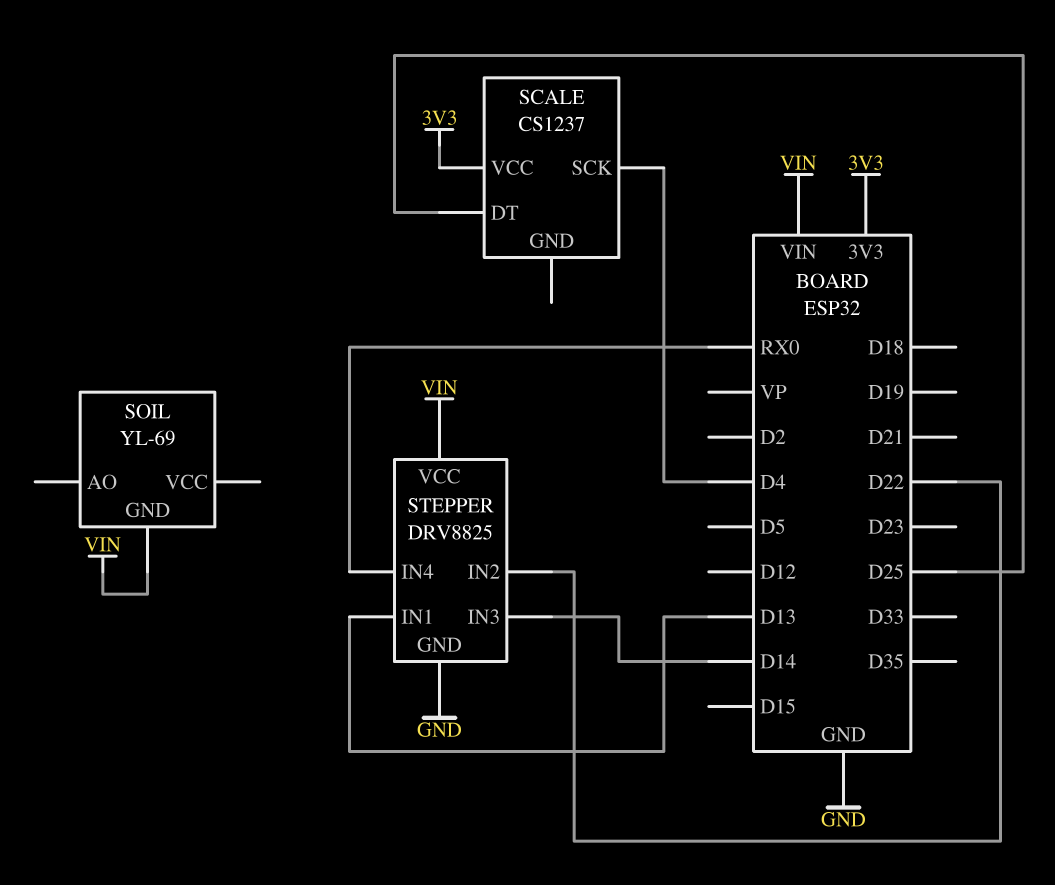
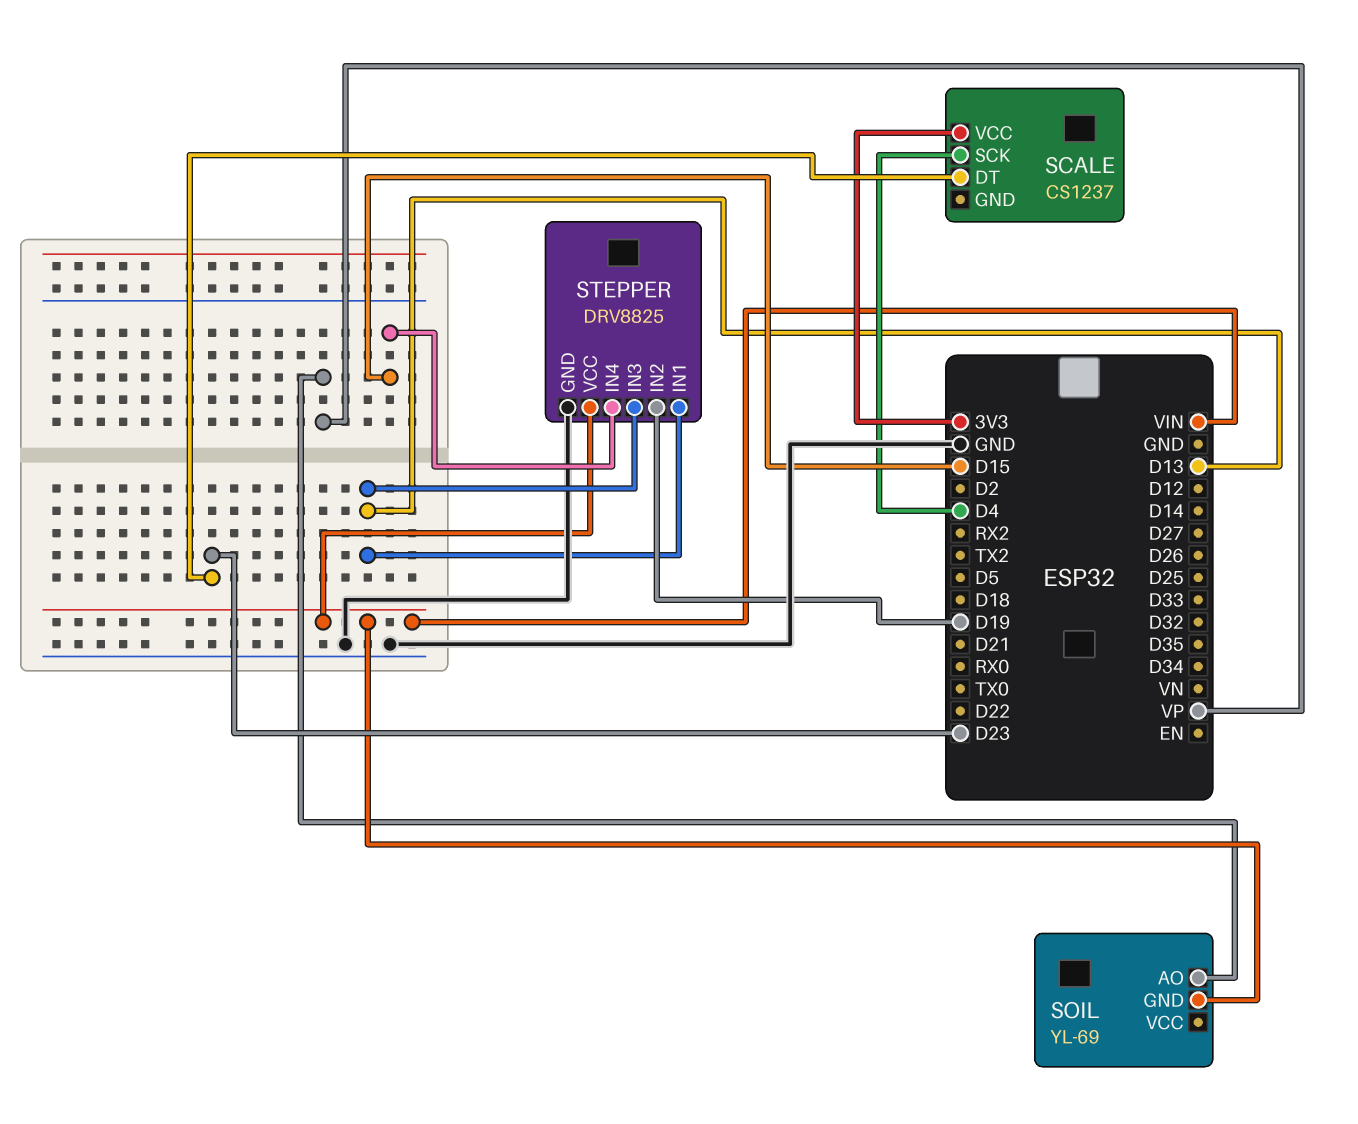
SCALE pin DT: D25 -> D23
SOIL pin AO: none -> VP
STEPPER pin IN2: D22 -> D19
STEPPER pin IN3: D14 -> D13
STEPPER pin IN4: RX0 -> D15

